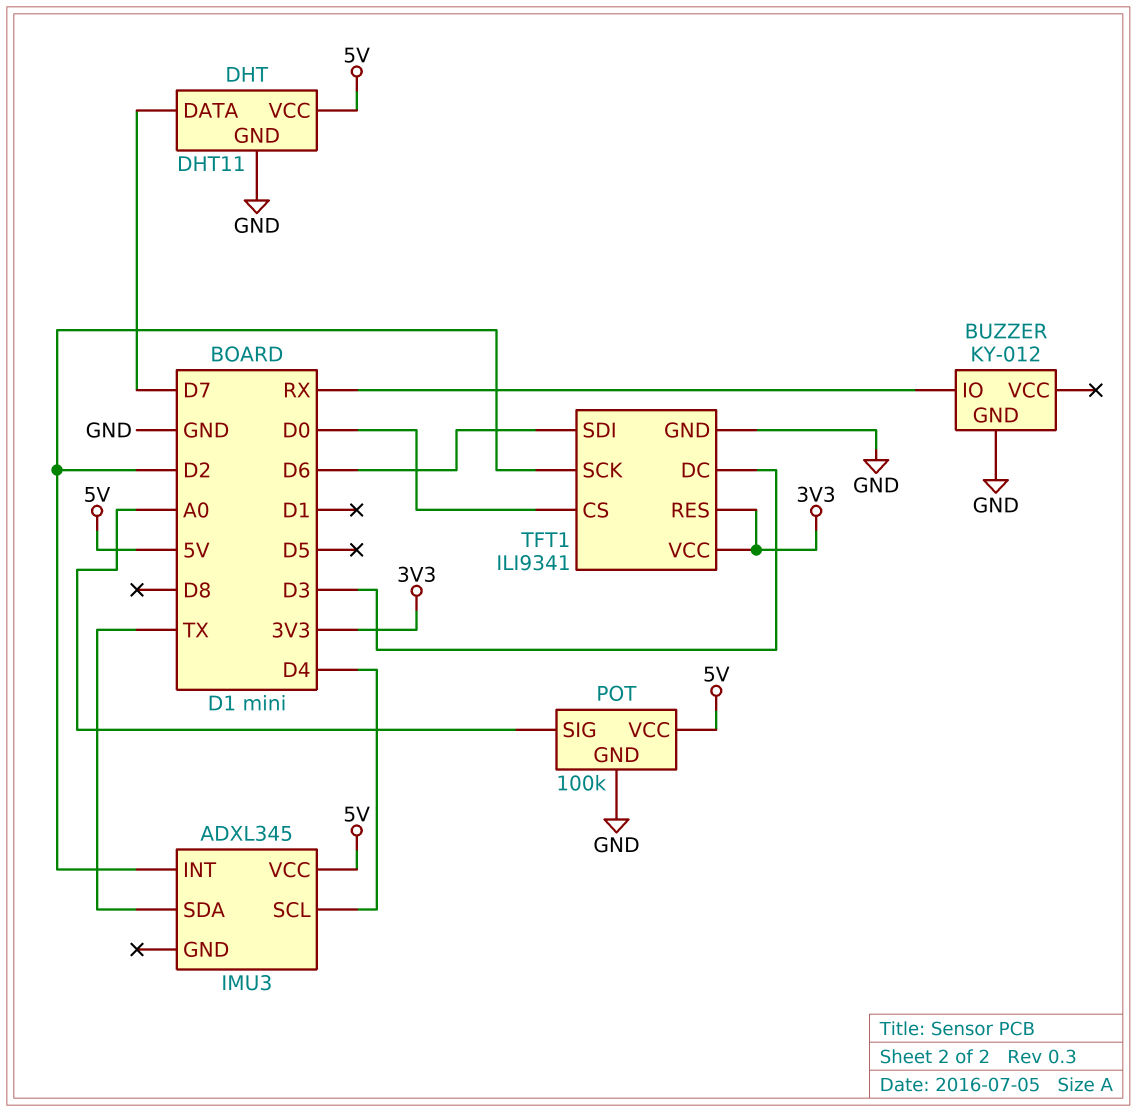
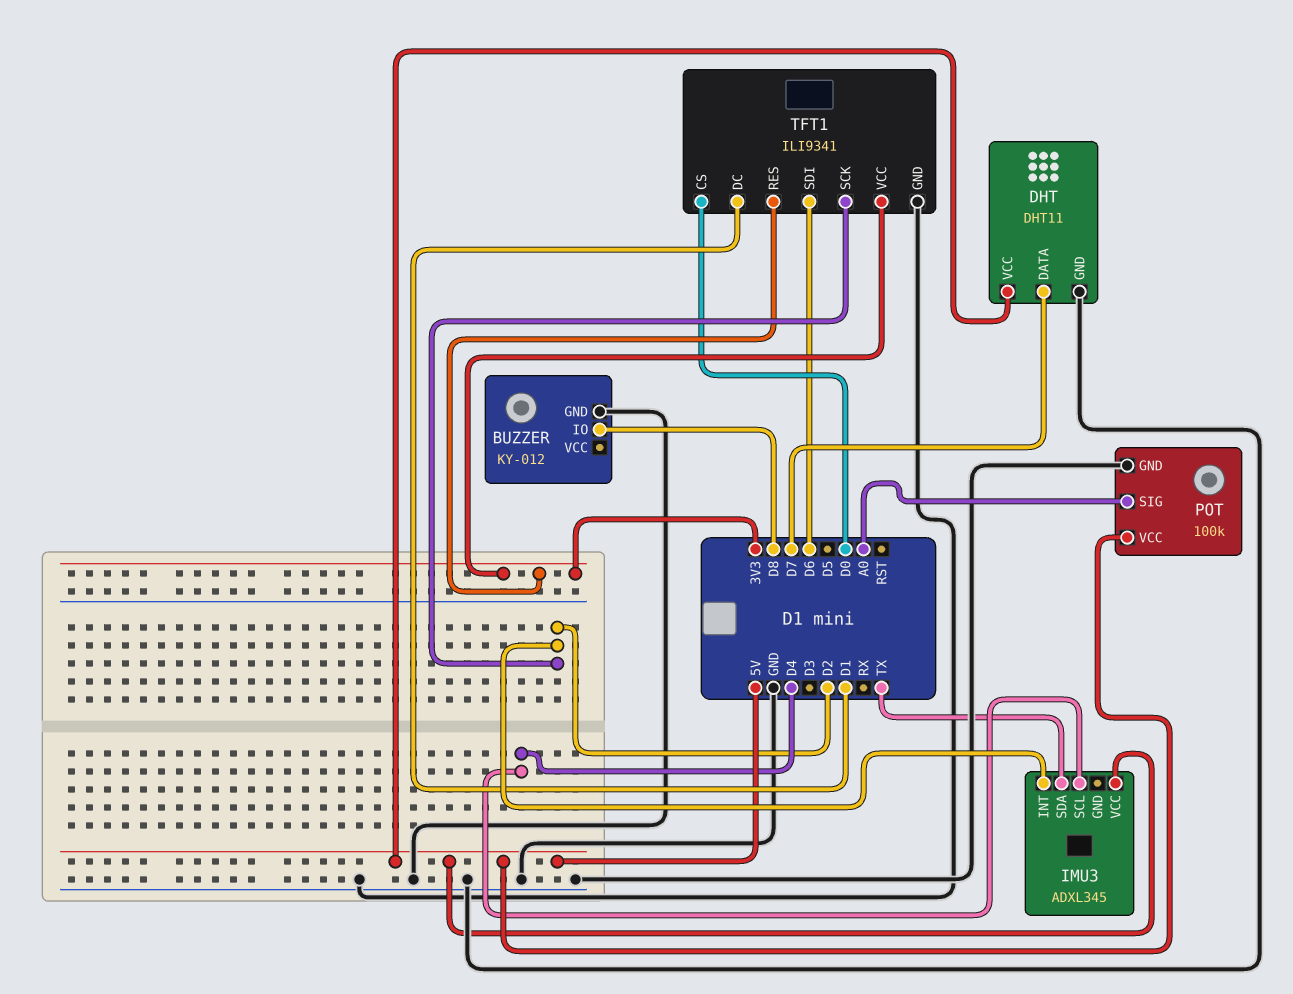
BUZZER pin IO: RX -> D8
TFT1 pin DC: D3 -> D1

